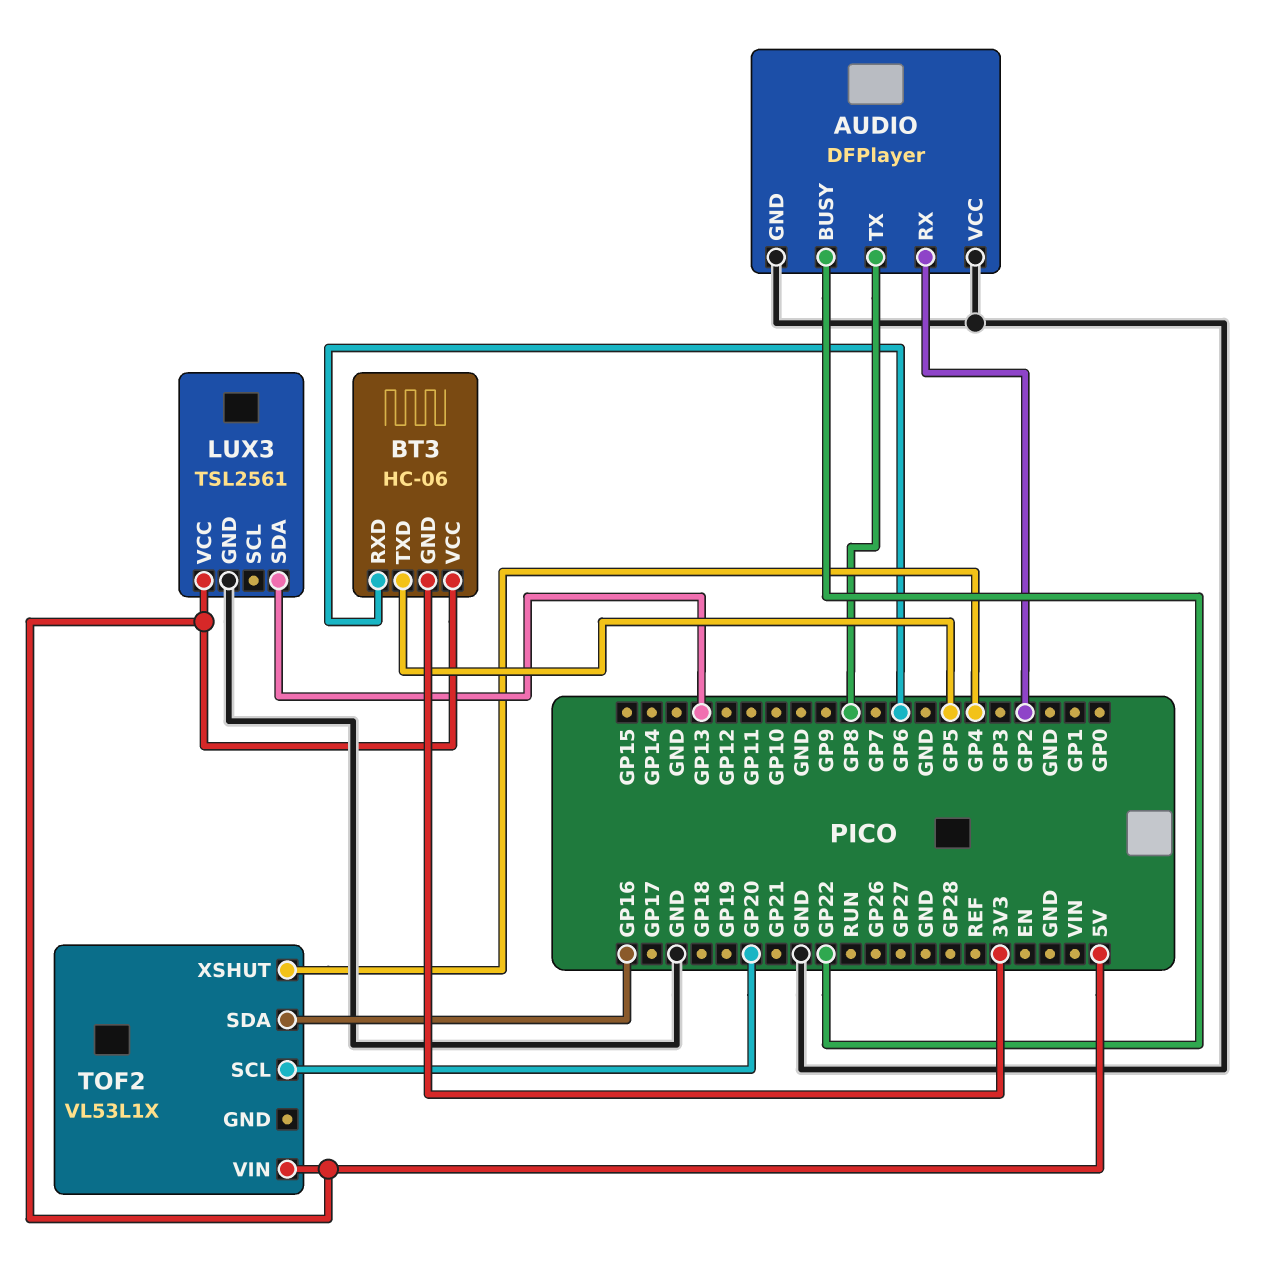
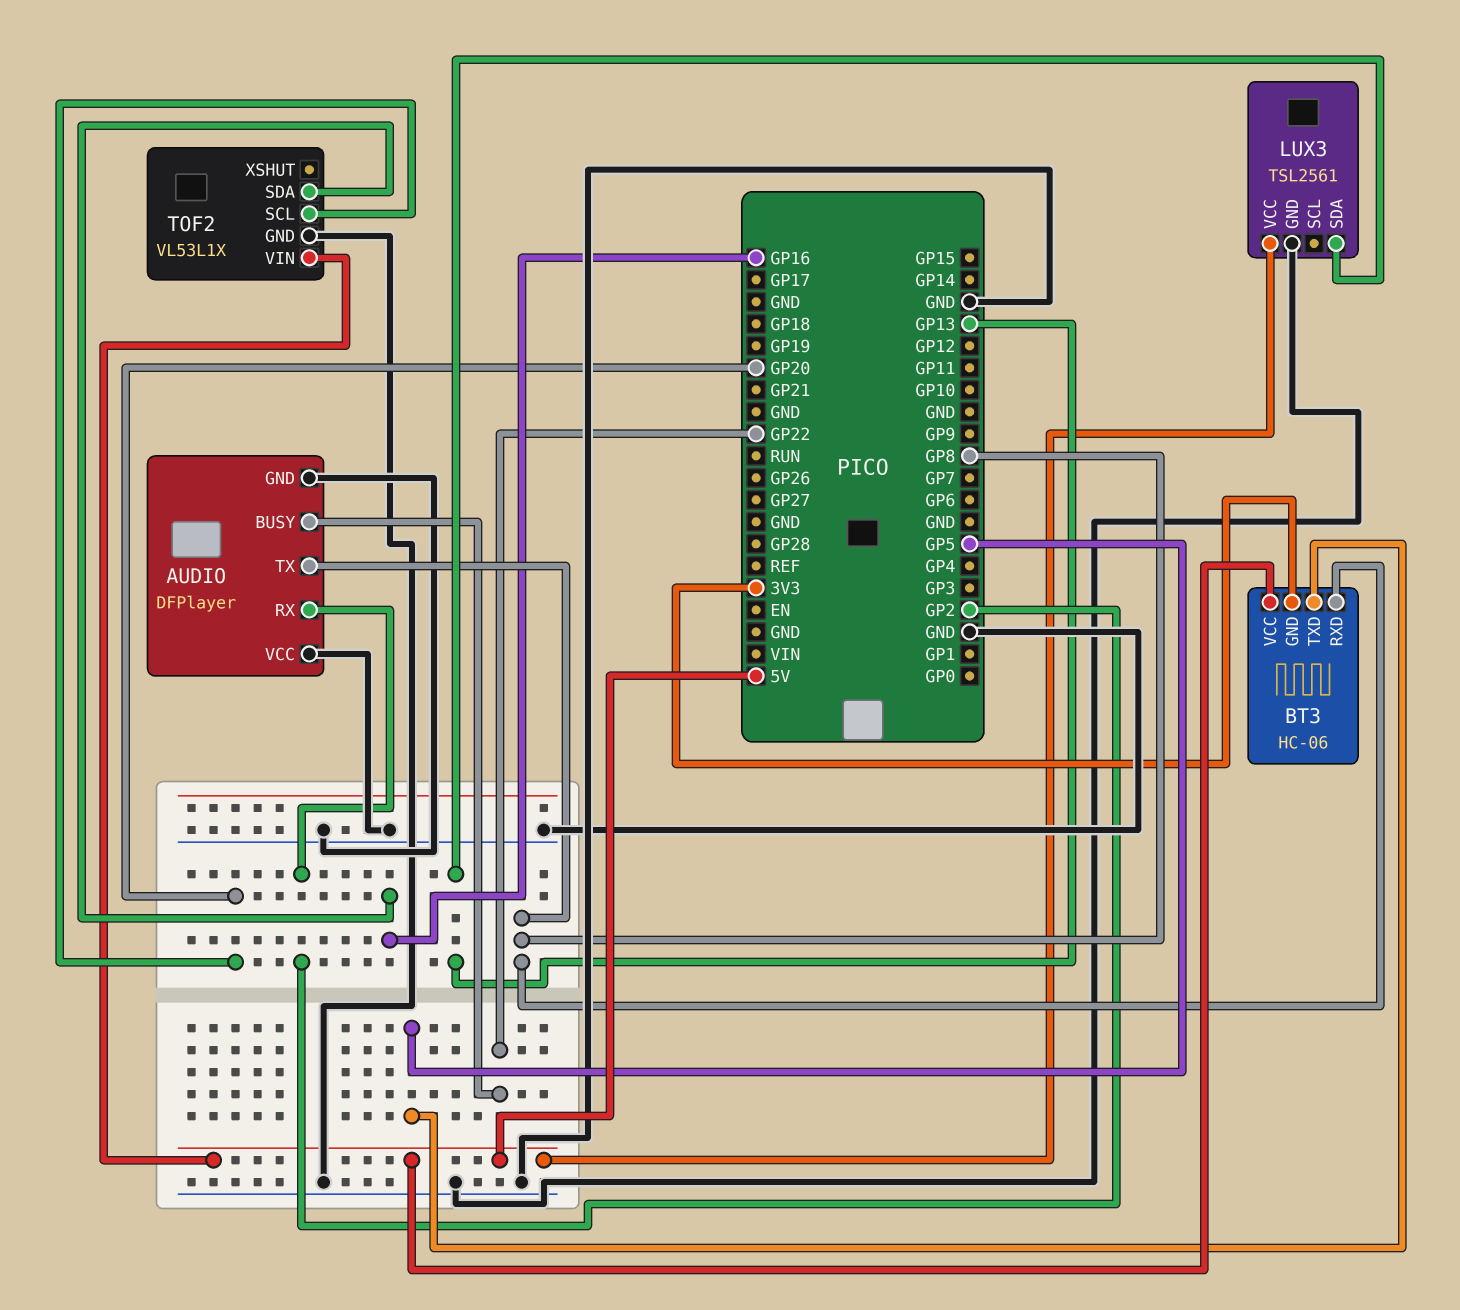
BT3 pin RXD: GP6 -> GP8
TOF2 pin GND: none -> GND
TOF2 pin XSHUT: GP4 -> none

